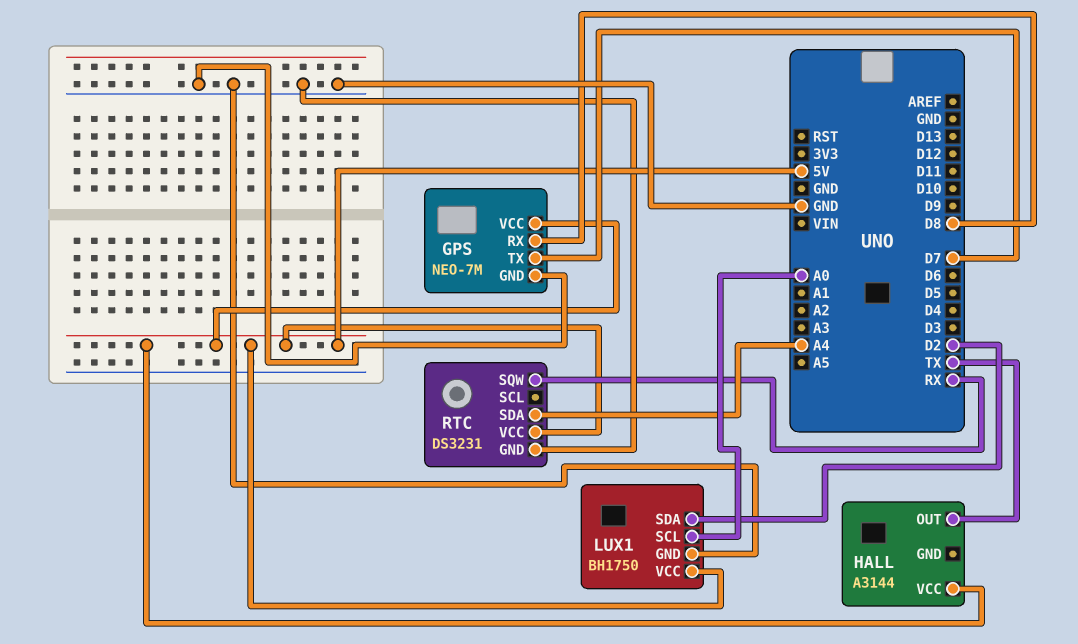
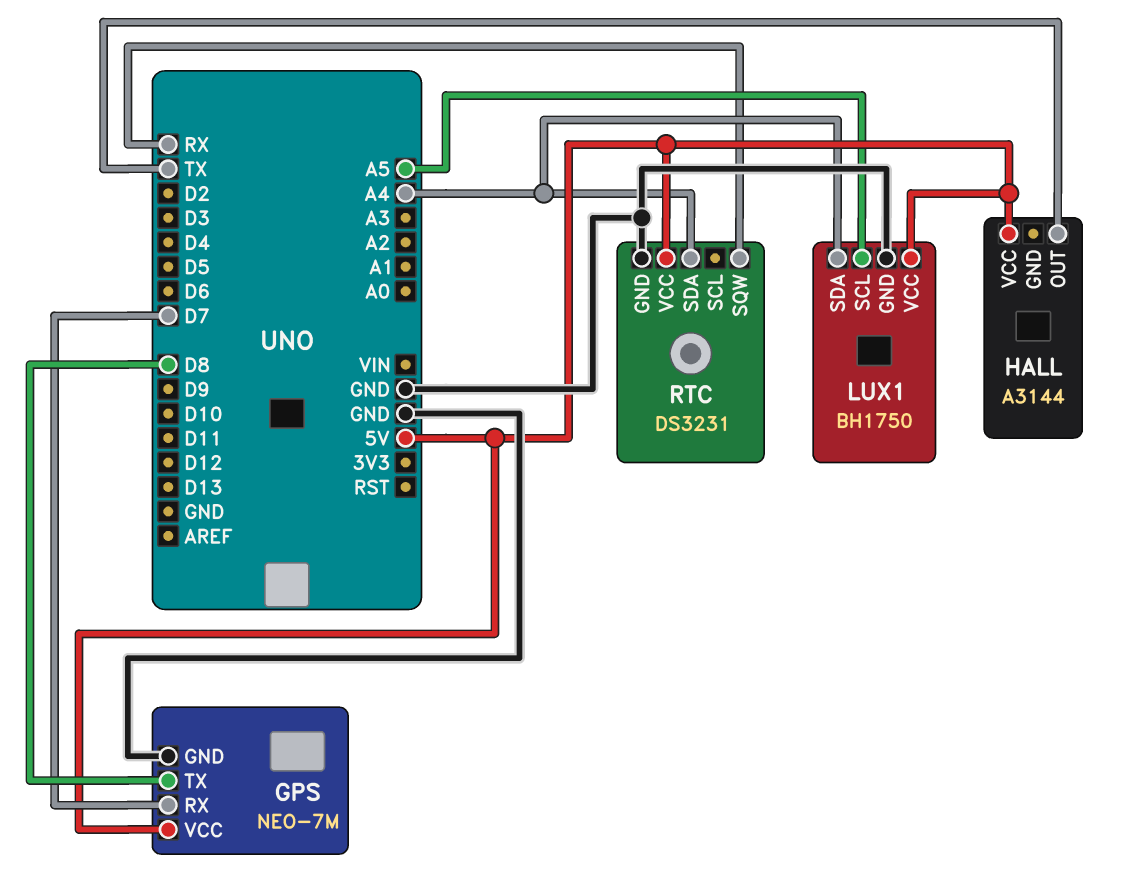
GPS pin RX: D8 -> D7
GPS pin TX: D7 -> D8
LUX1 pin SCL: A0 -> A5
LUX1 pin SDA: D2 -> A4

